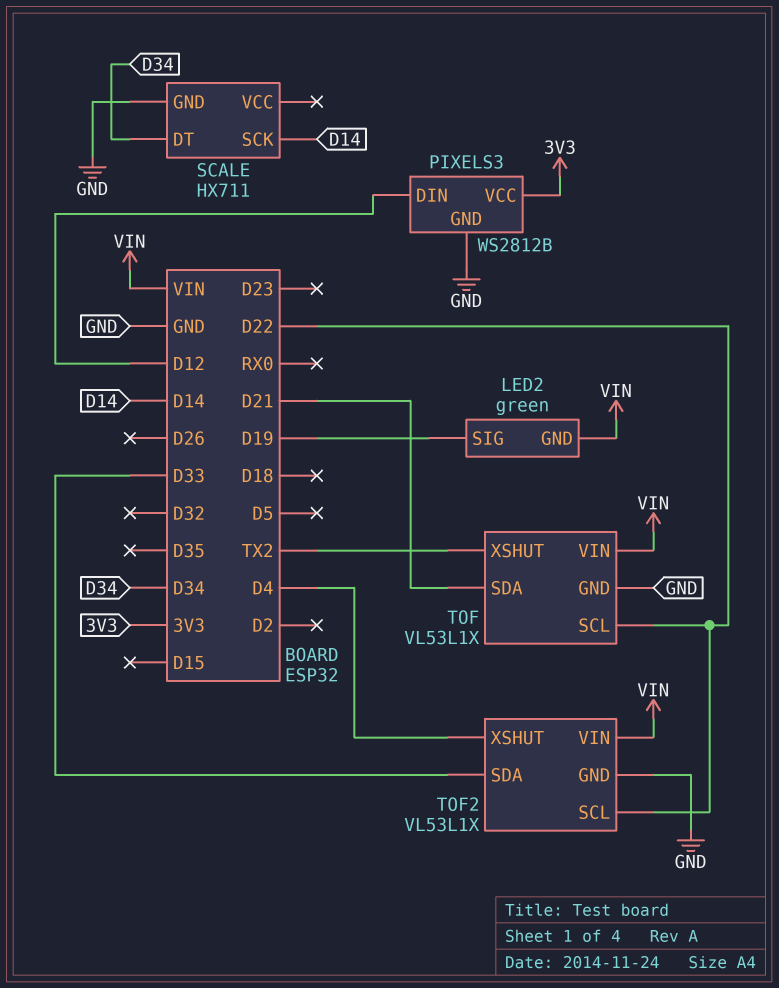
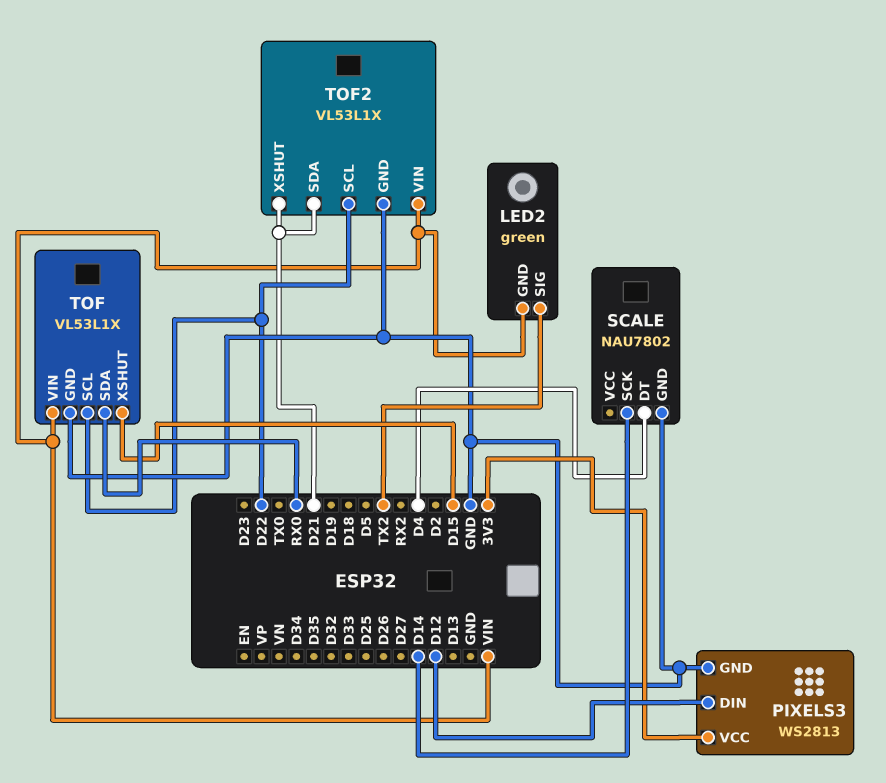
LED2 pin SIG: D19 -> TX2
PIXELS3: WS2812B -> WS2813
SCALE: HX711 -> NAU7802
SCALE pin DT: D34 -> D4
TOF pin SDA: D21 -> RX0
TOF pin XSHUT: TX2 -> D15
TOF2 pin SDA: D33 -> D21
TOF2 pin XSHUT: D4 -> D21

